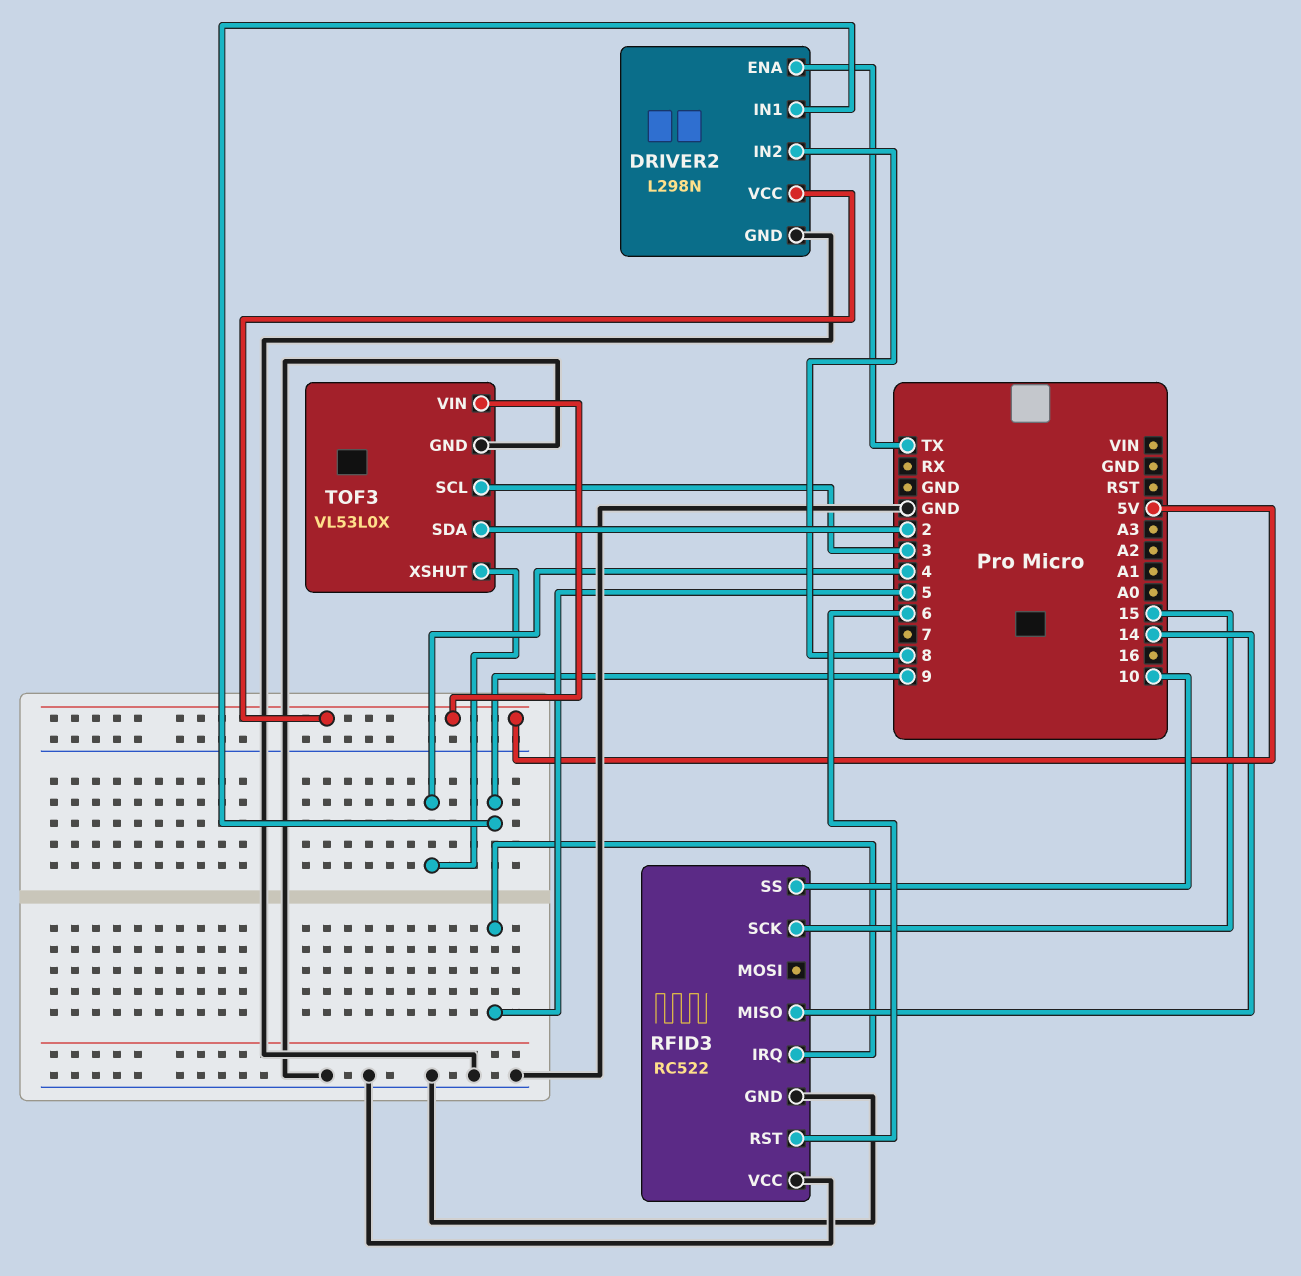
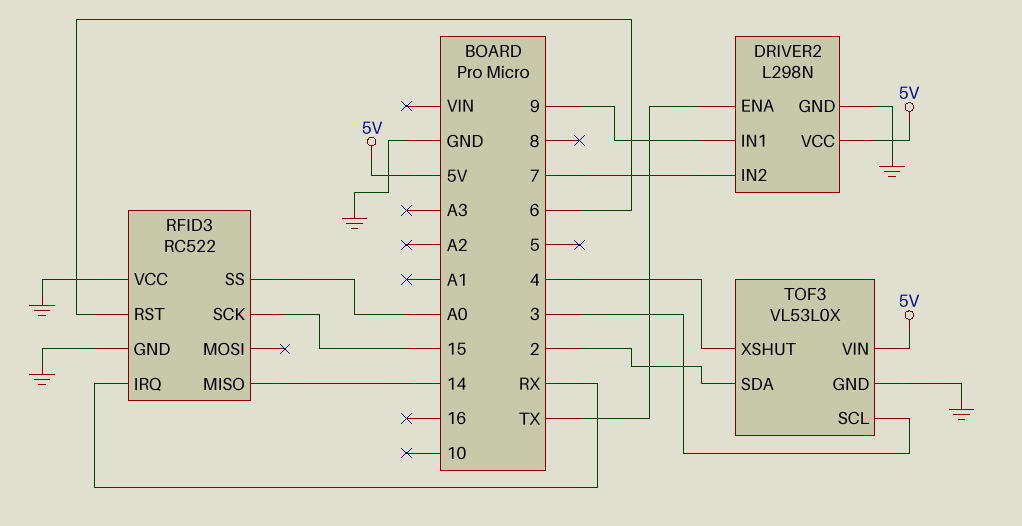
DRIVER2 pin IN2: 8 -> 7
RFID3 pin IRQ: 5 -> RX
RFID3 pin SS: 10 -> A0

